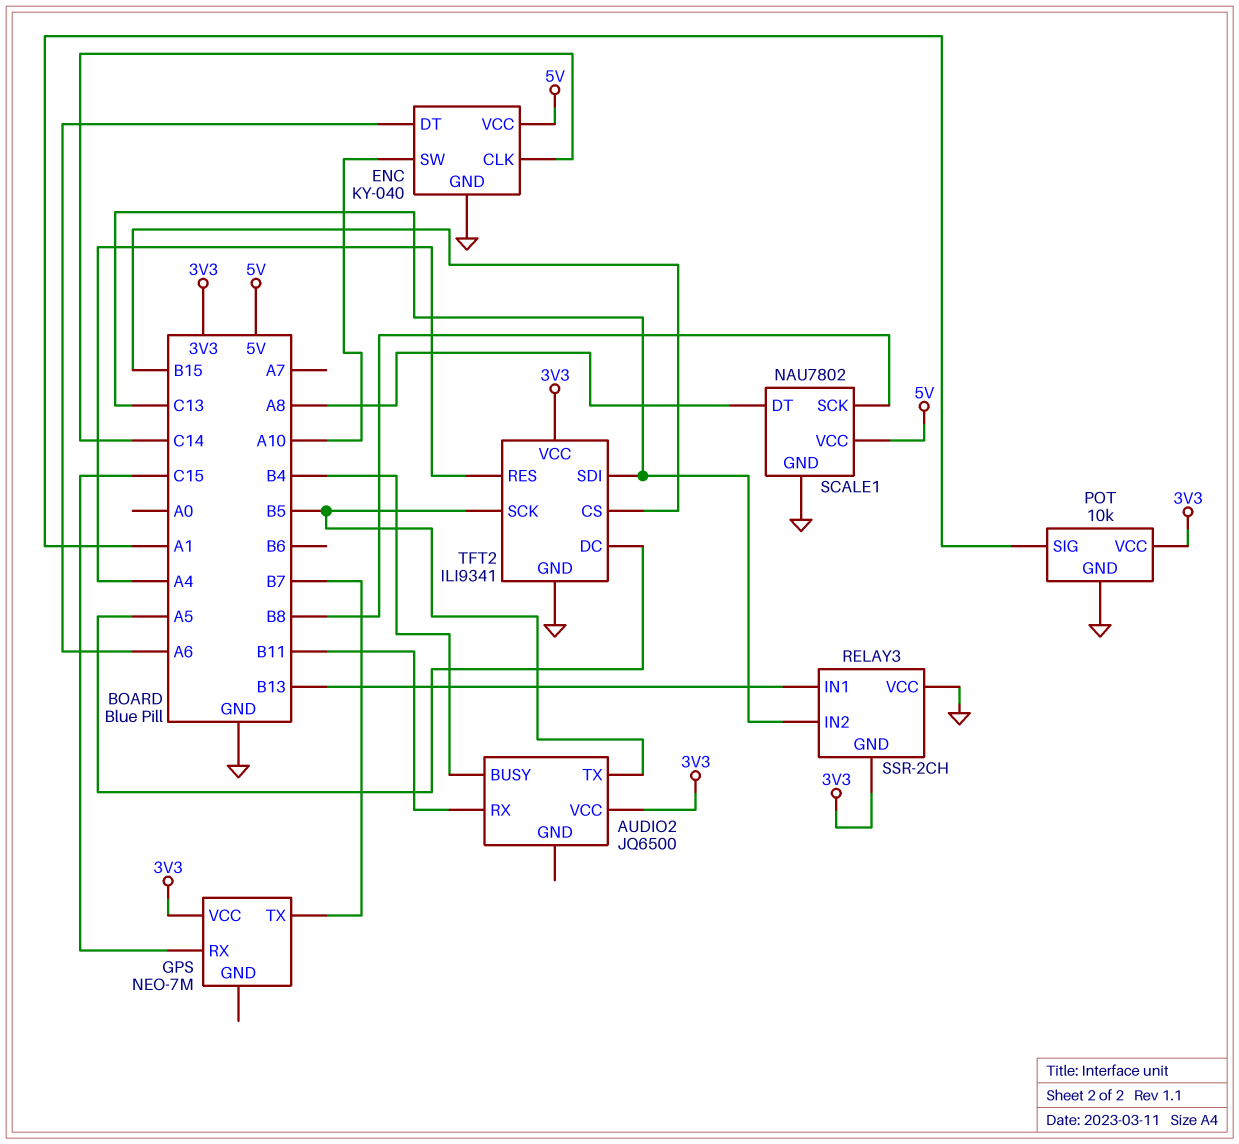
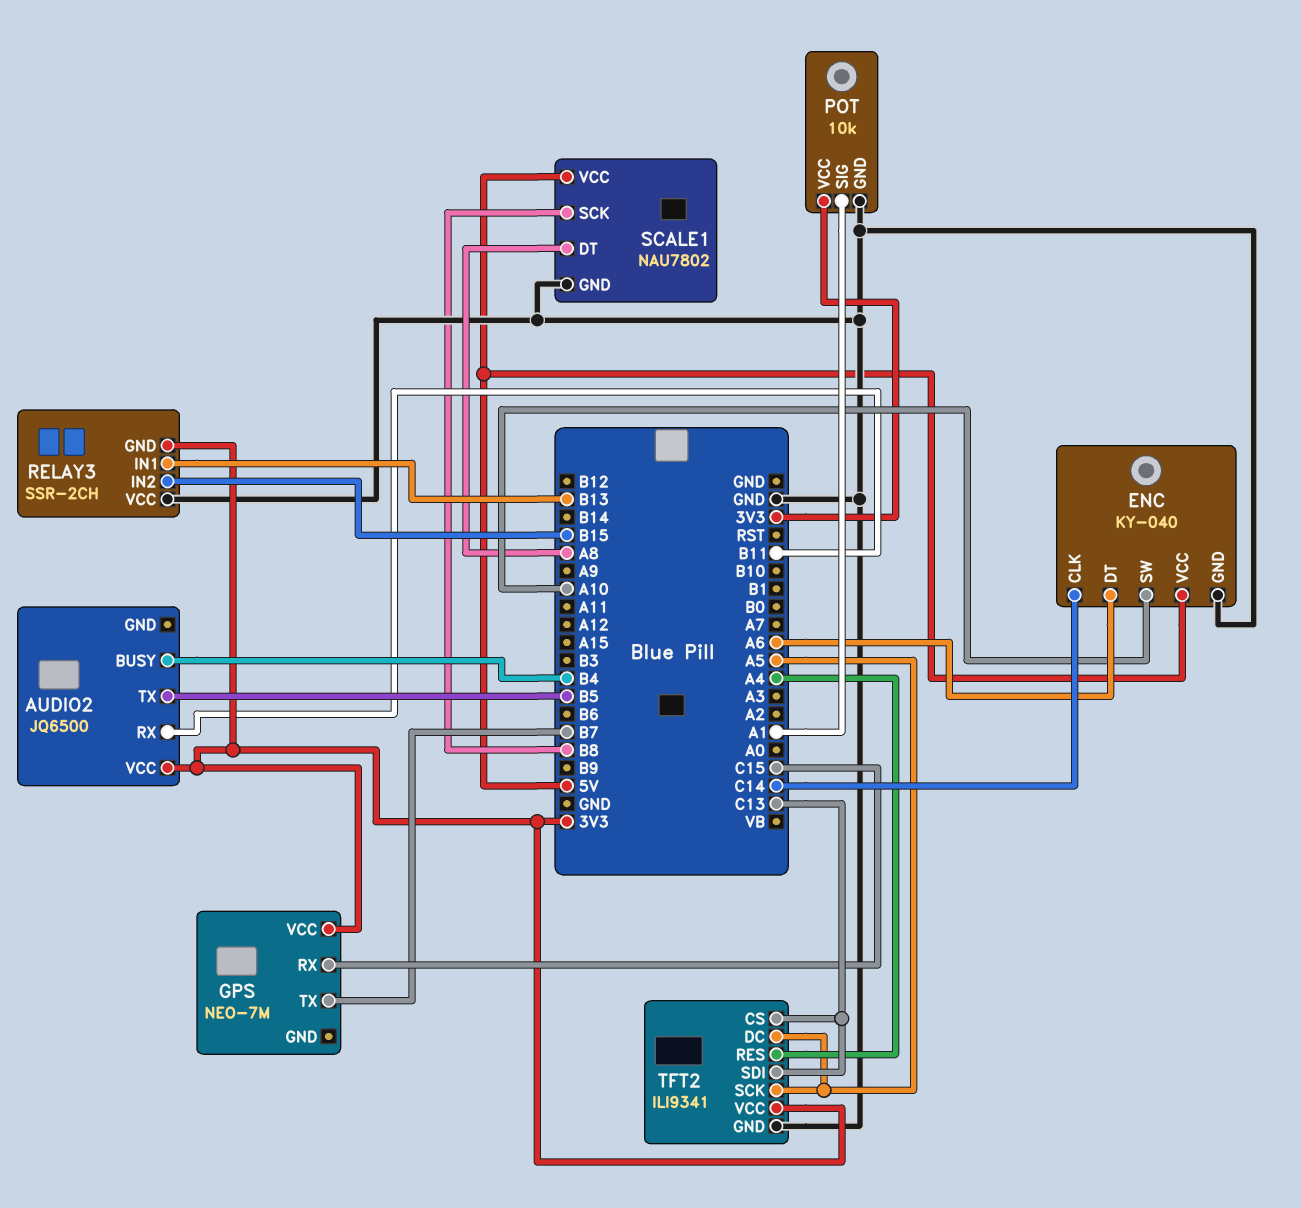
RELAY3 pin IN2: C13 -> B15
TFT2 pin CS: B15 -> C13
TFT2 pin SCK: B5 -> A5

